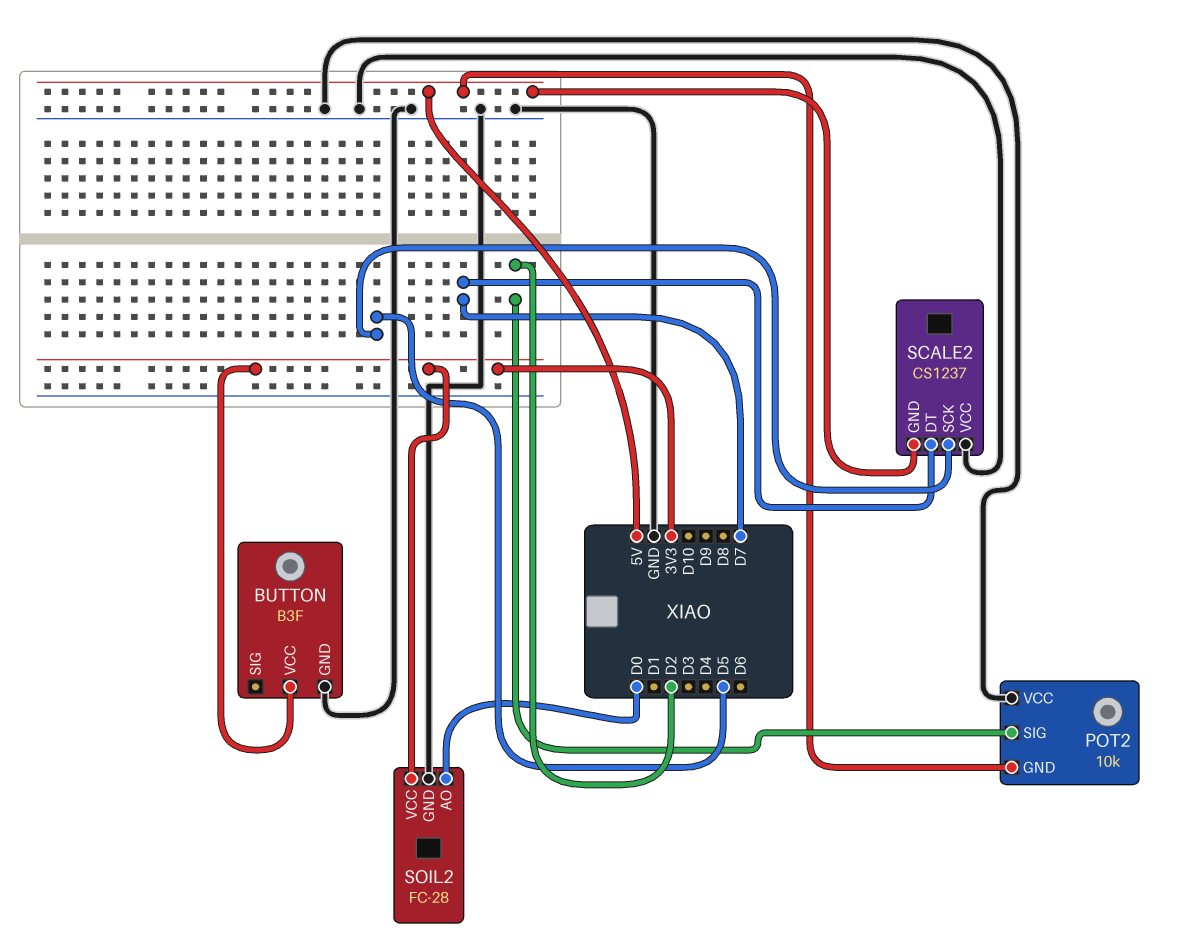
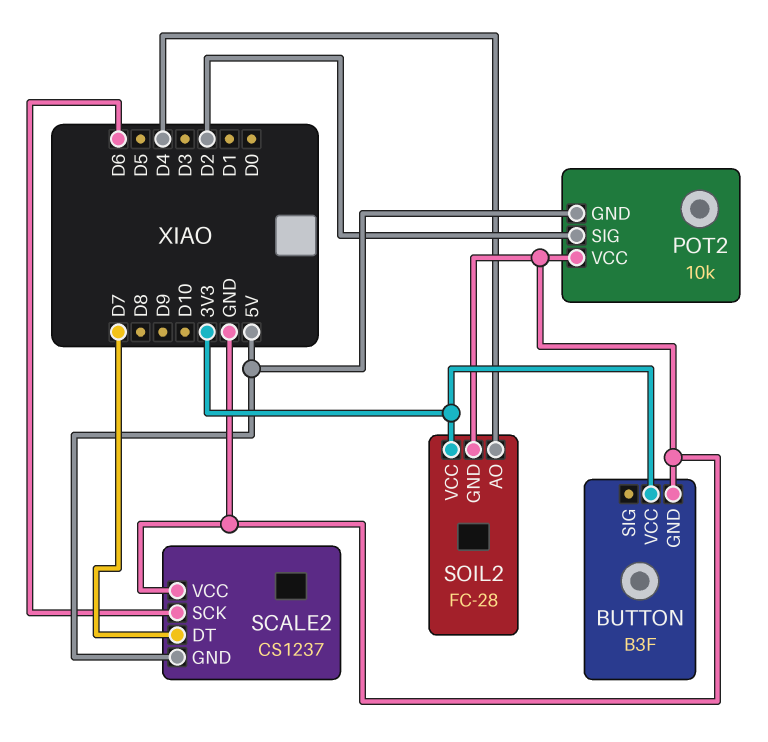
SCALE2 pin SCK: D5 -> D6
SOIL2 pin AO: D0 -> D4

